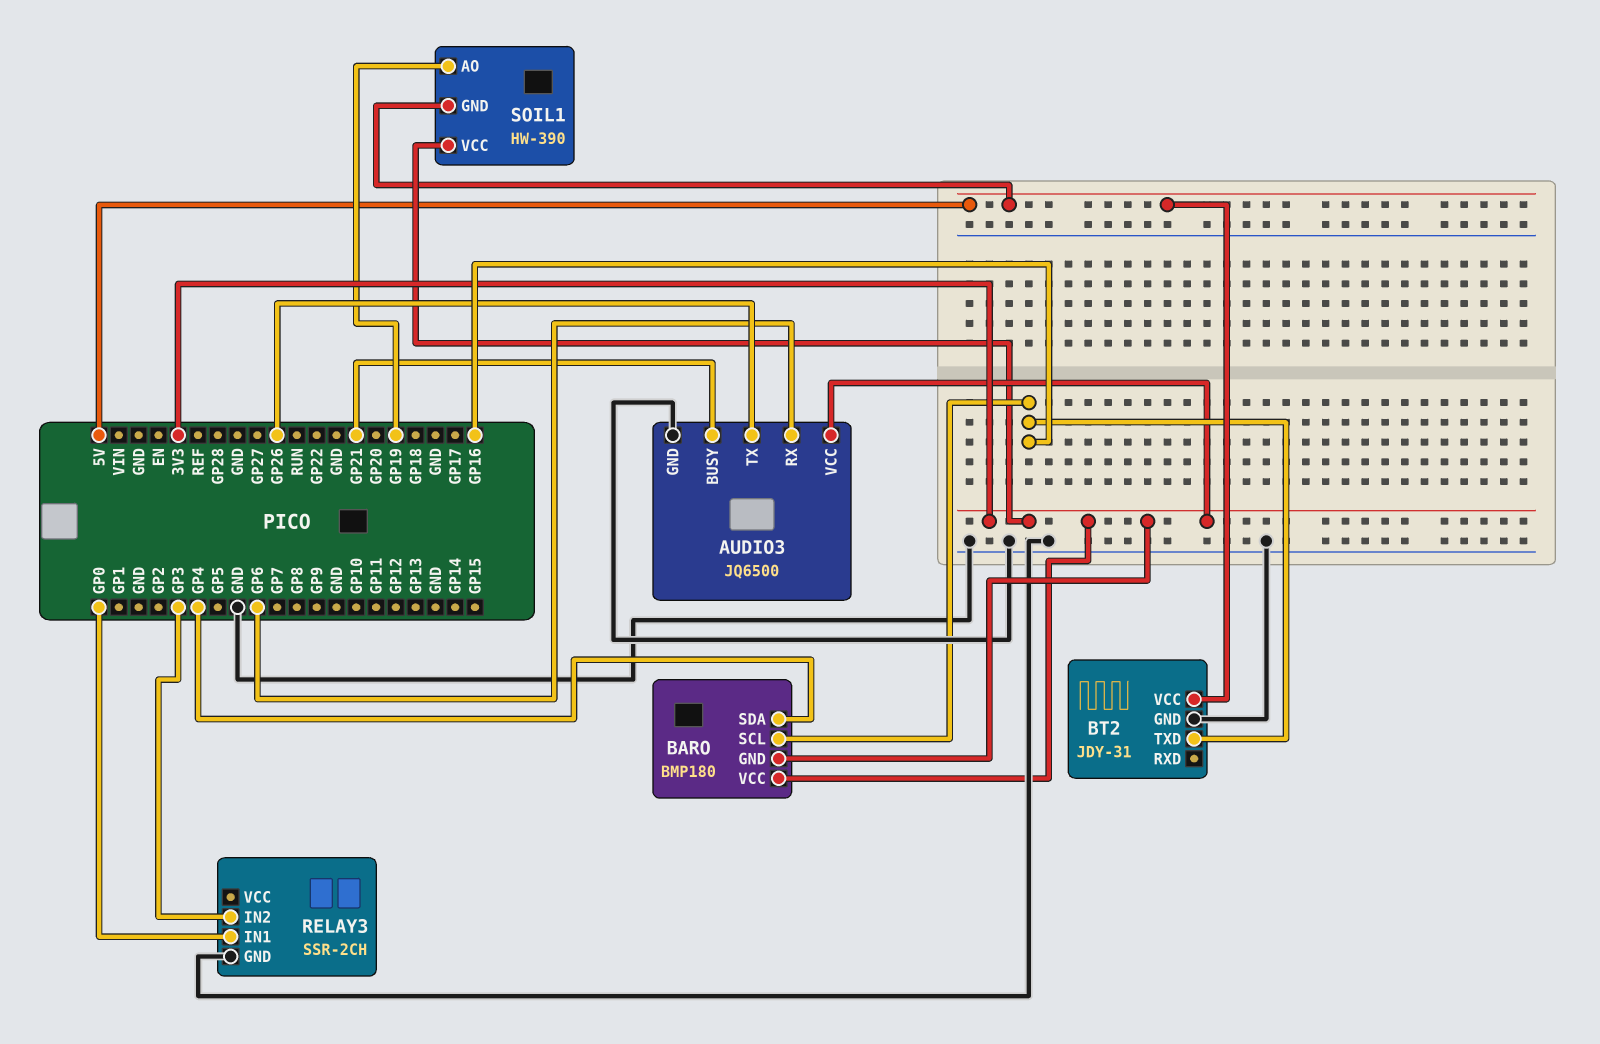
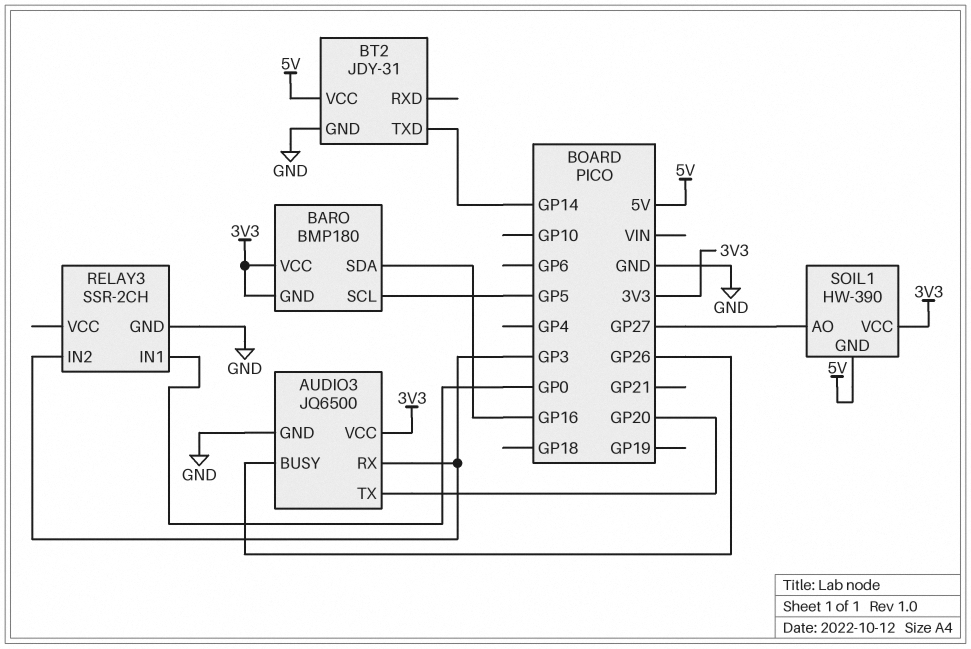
AUDIO3 pin BUSY: GP21 -> GP26
AUDIO3 pin RX: GP6 -> GP3
AUDIO3 pin TX: GP26 -> GP20
BARO pin SCL: GP16 -> GP5
BARO pin SDA: GP4 -> GP16
BT2 pin TXD: GP16 -> GP14
SOIL1 pin AO: GP19 -> GP27

